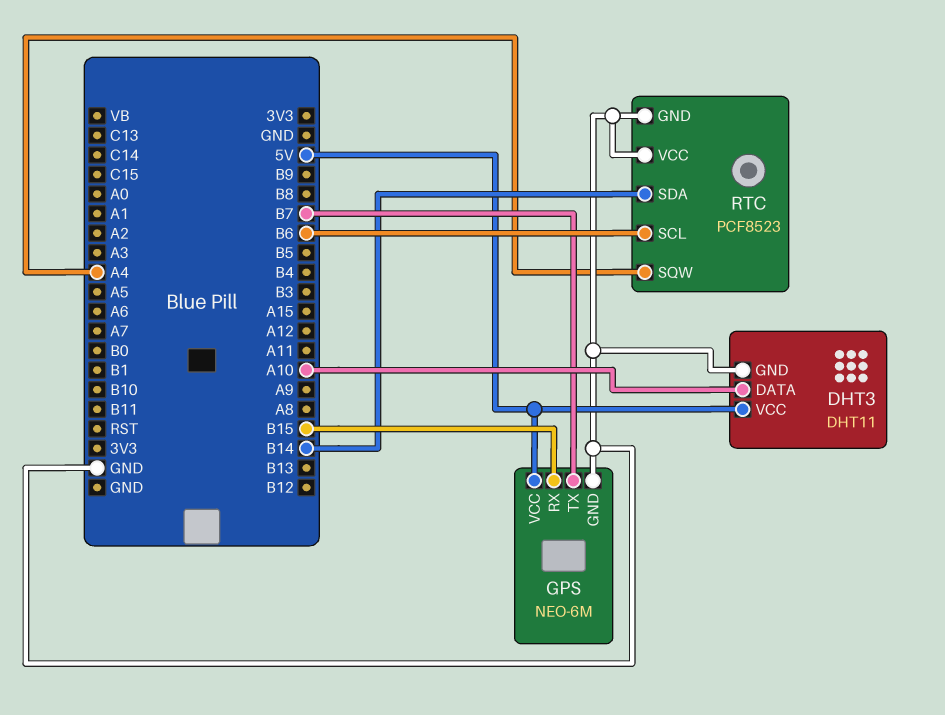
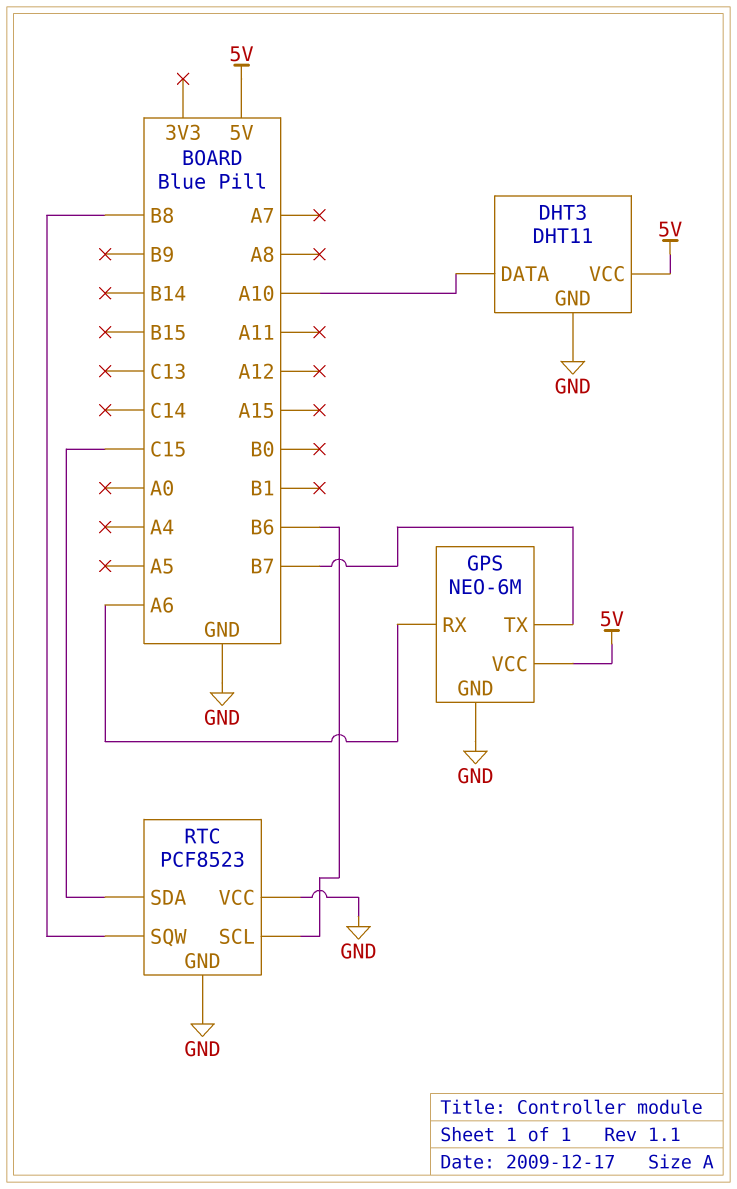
GPS pin RX: B15 -> A6
RTC pin SDA: B14 -> C15
RTC pin SQW: A4 -> B8

